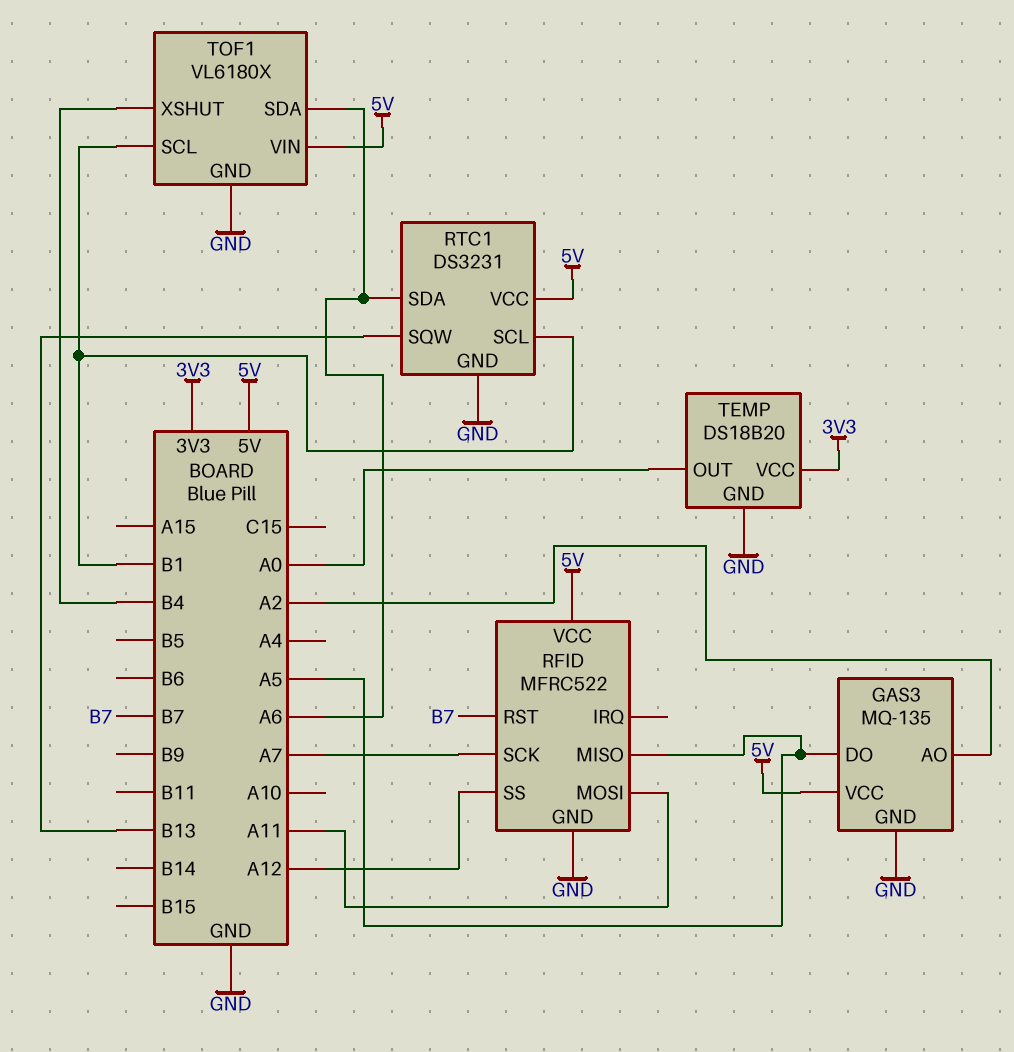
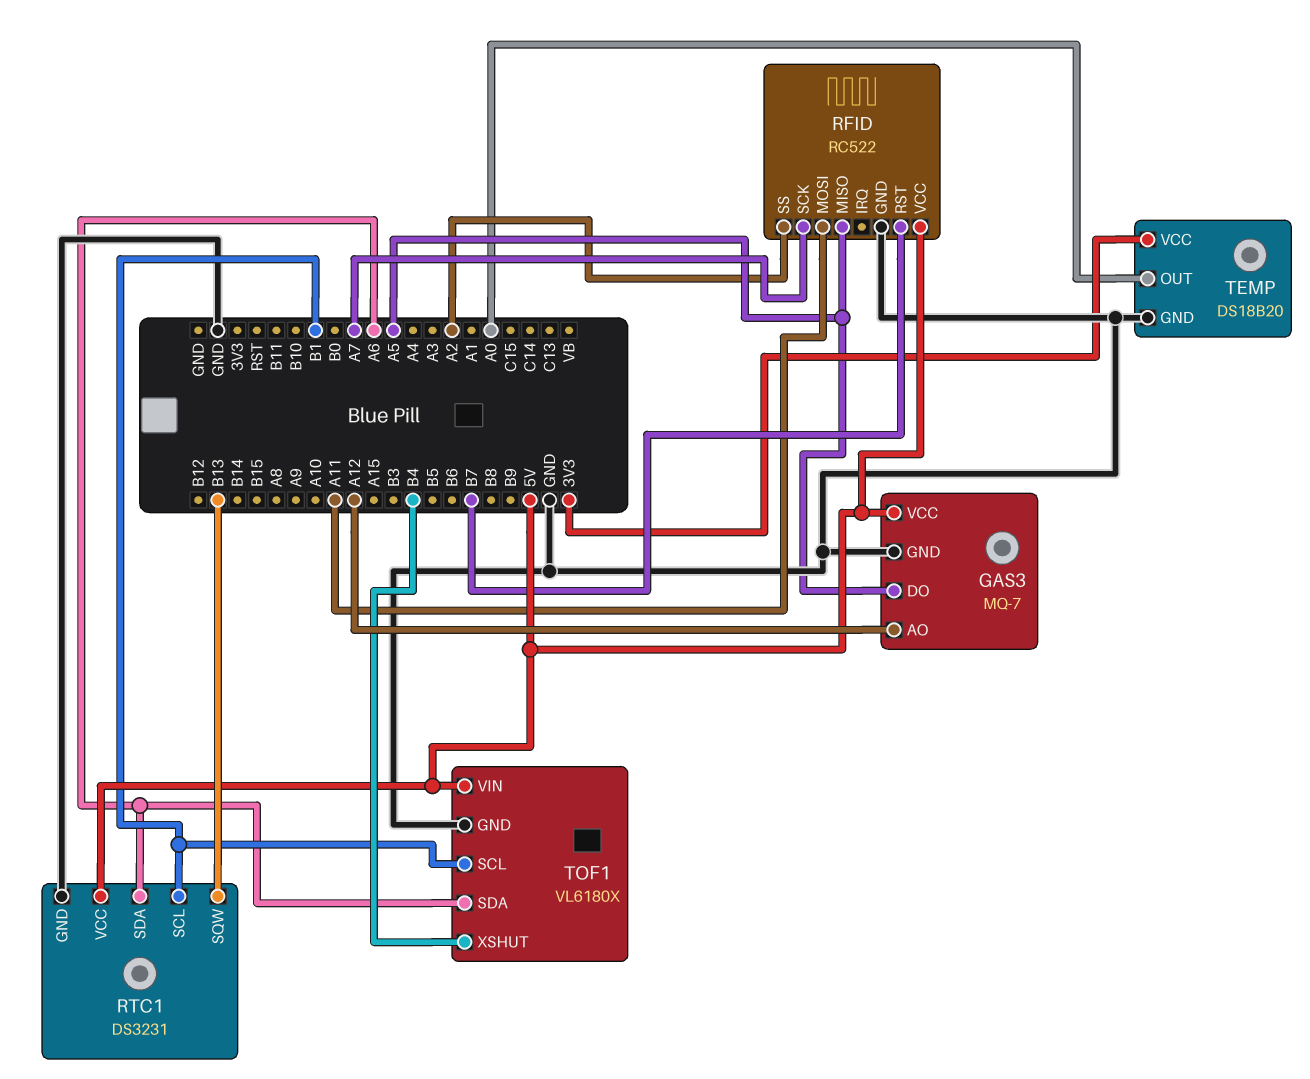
GAS3: MQ-135 -> MQ-7
GAS3 pin AO: A2 -> A12
RFID: MFRC522 -> RC522
RFID pin SS: A12 -> A2

